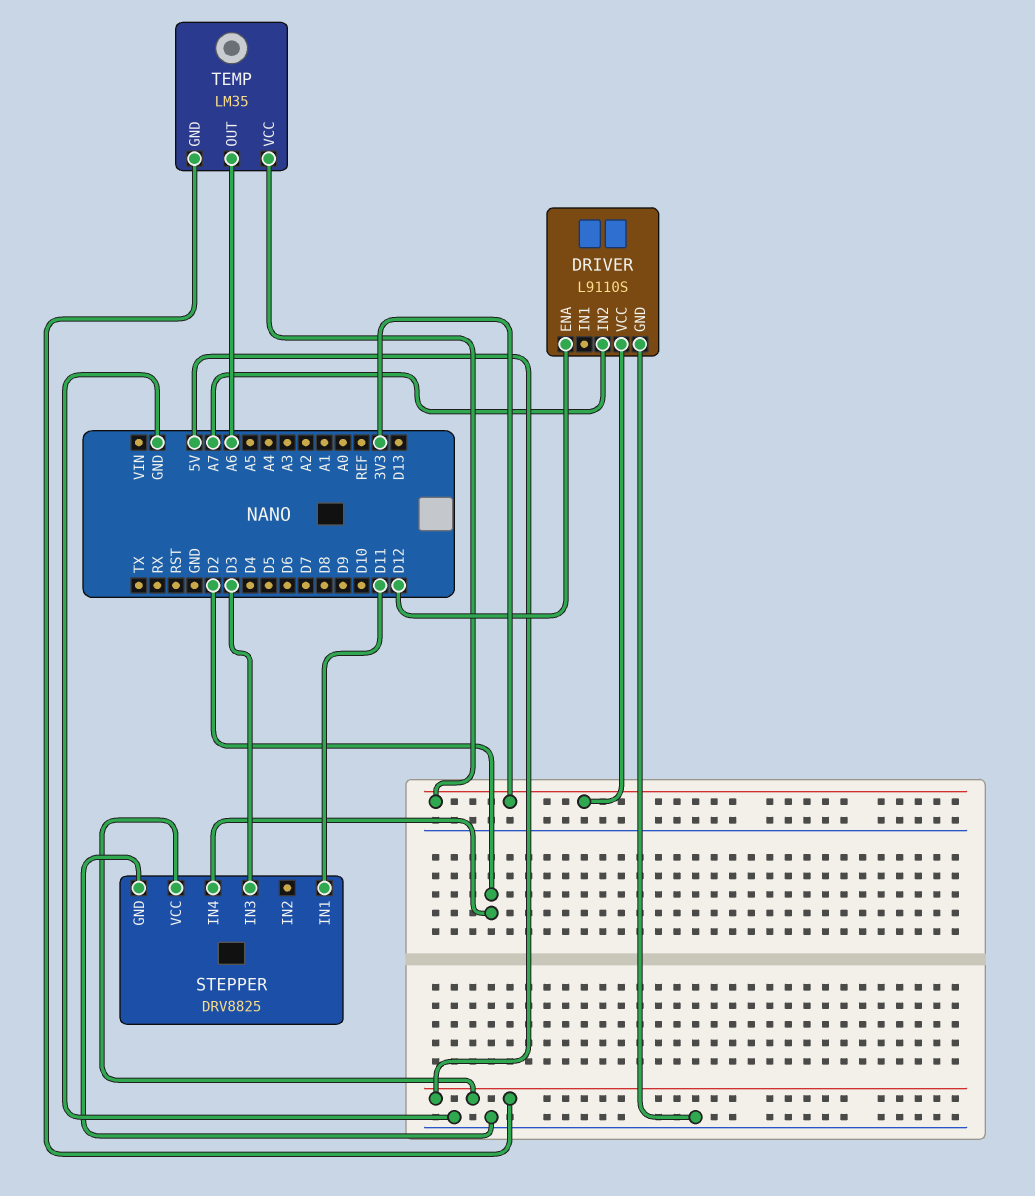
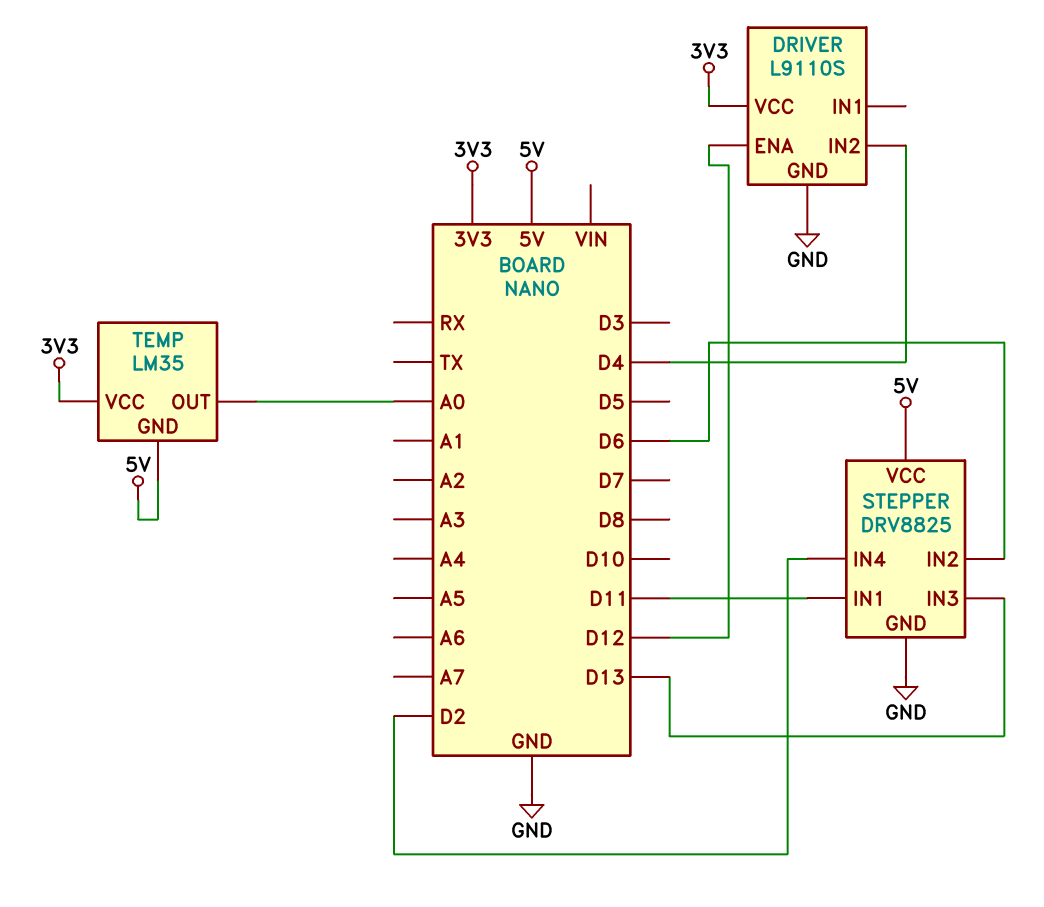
DRIVER pin IN2: A7 -> D4
STEPPER pin IN2: none -> D6
STEPPER pin IN3: D3 -> D13
TEMP pin OUT: A6 -> A0

